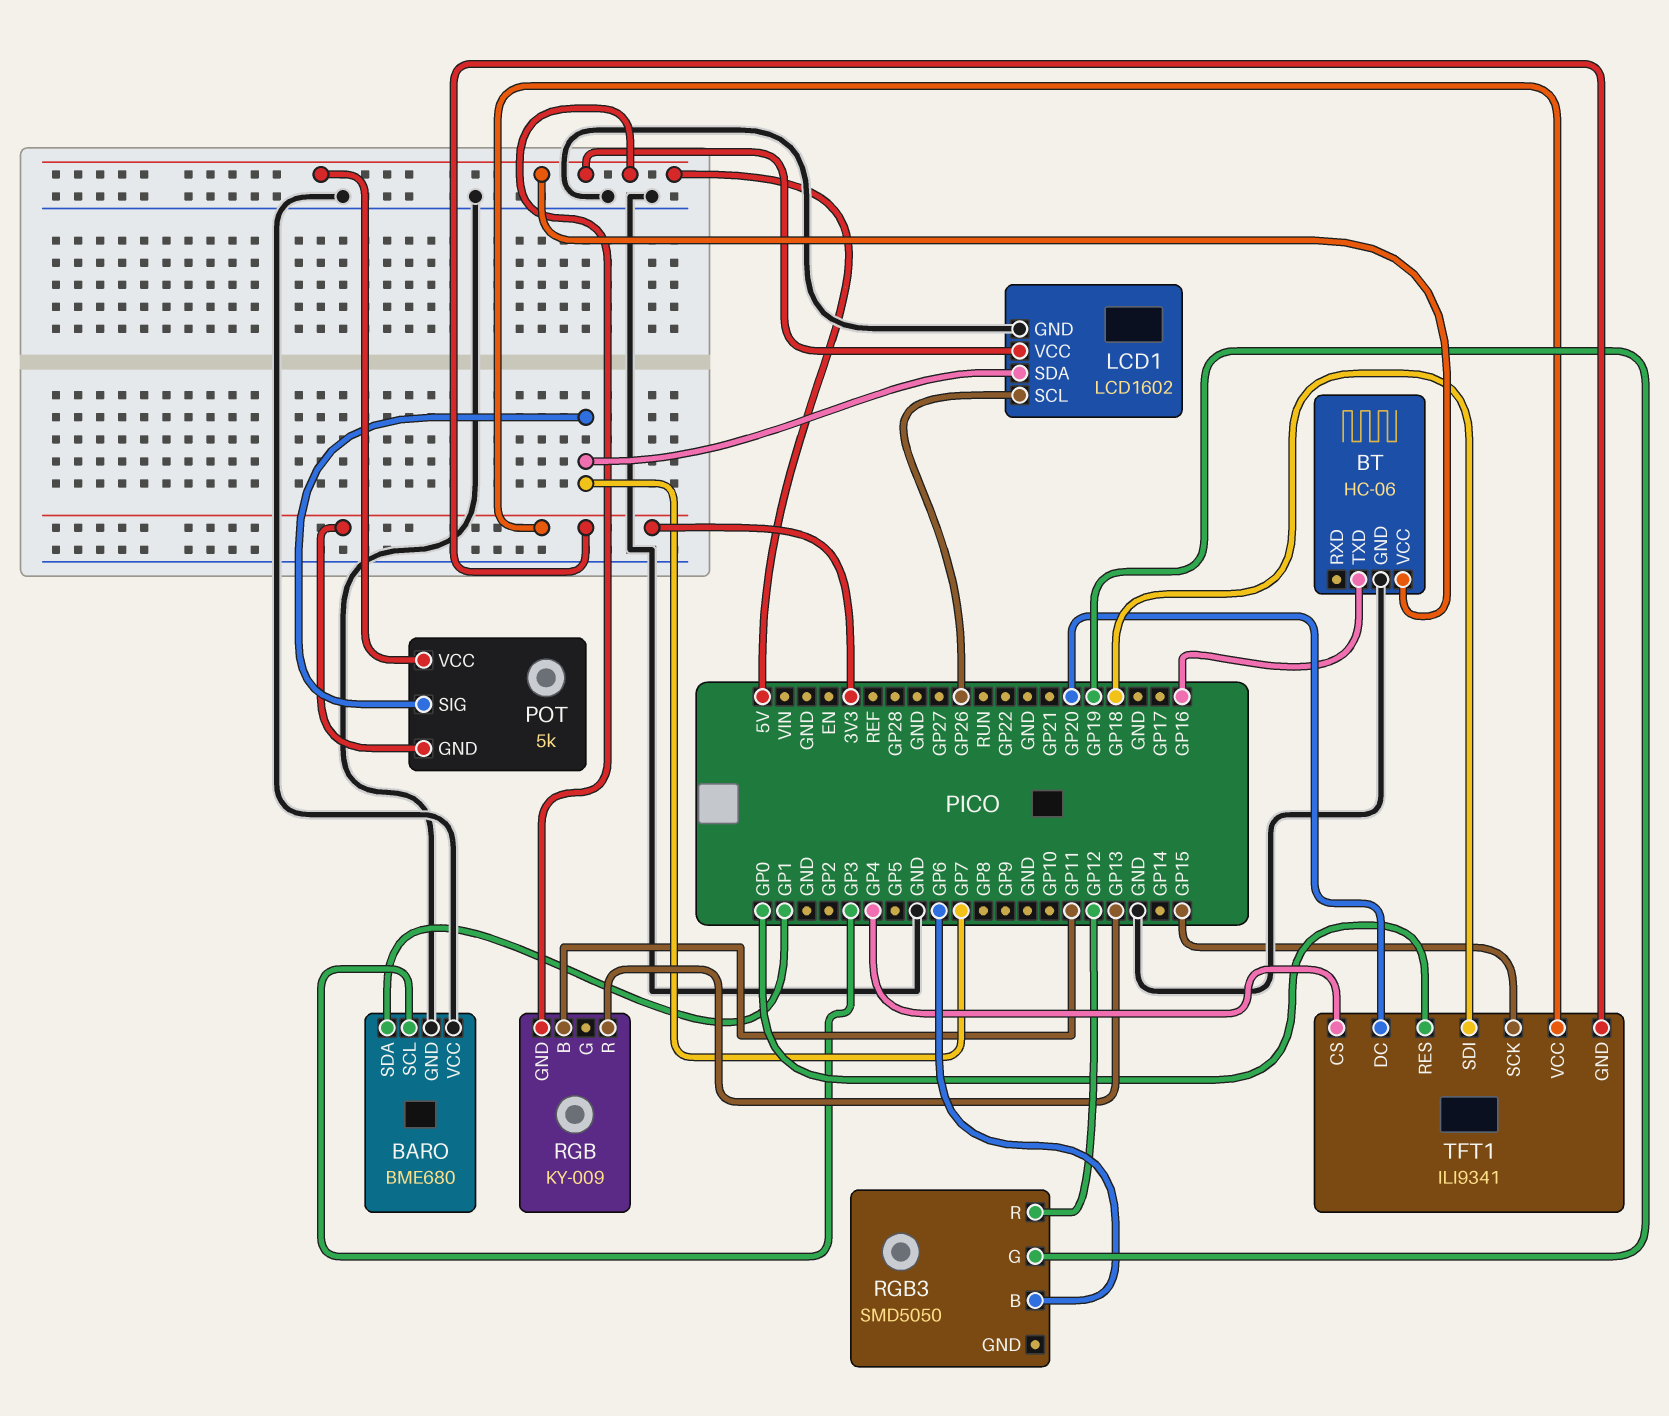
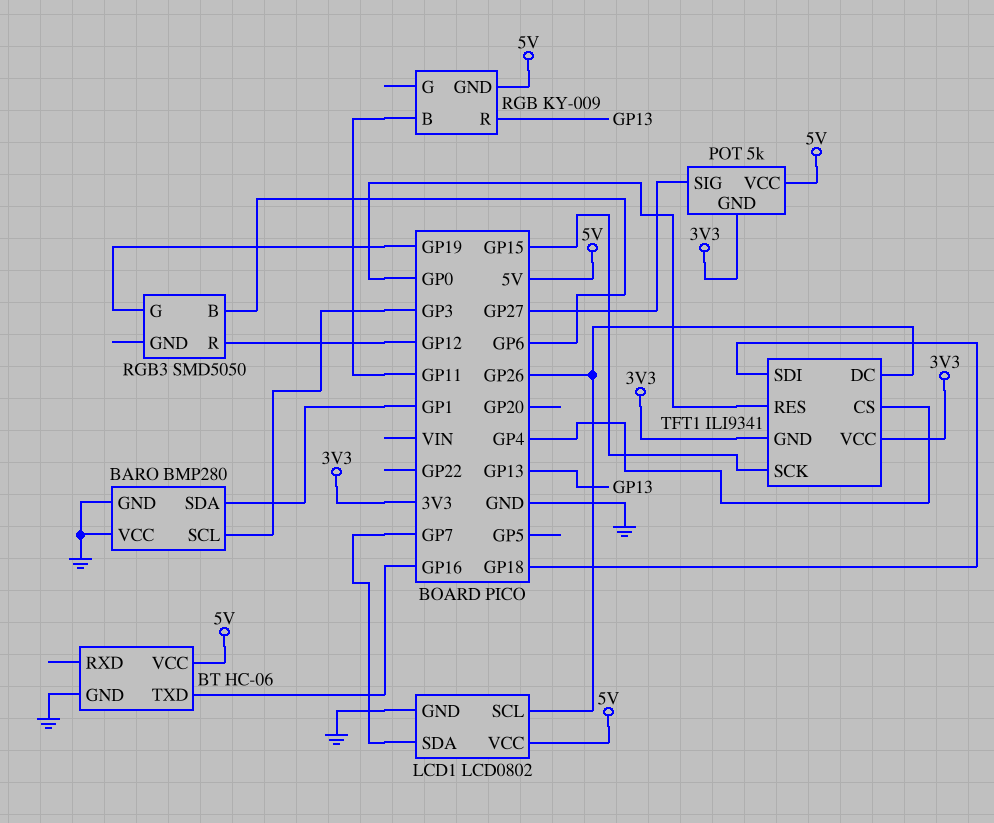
BARO: BME680 -> BMP280
LCD1: LCD1602 -> LCD0802
POT pin SIG: GP7 -> GP27
TFT1 pin DC: GP20 -> GP26

